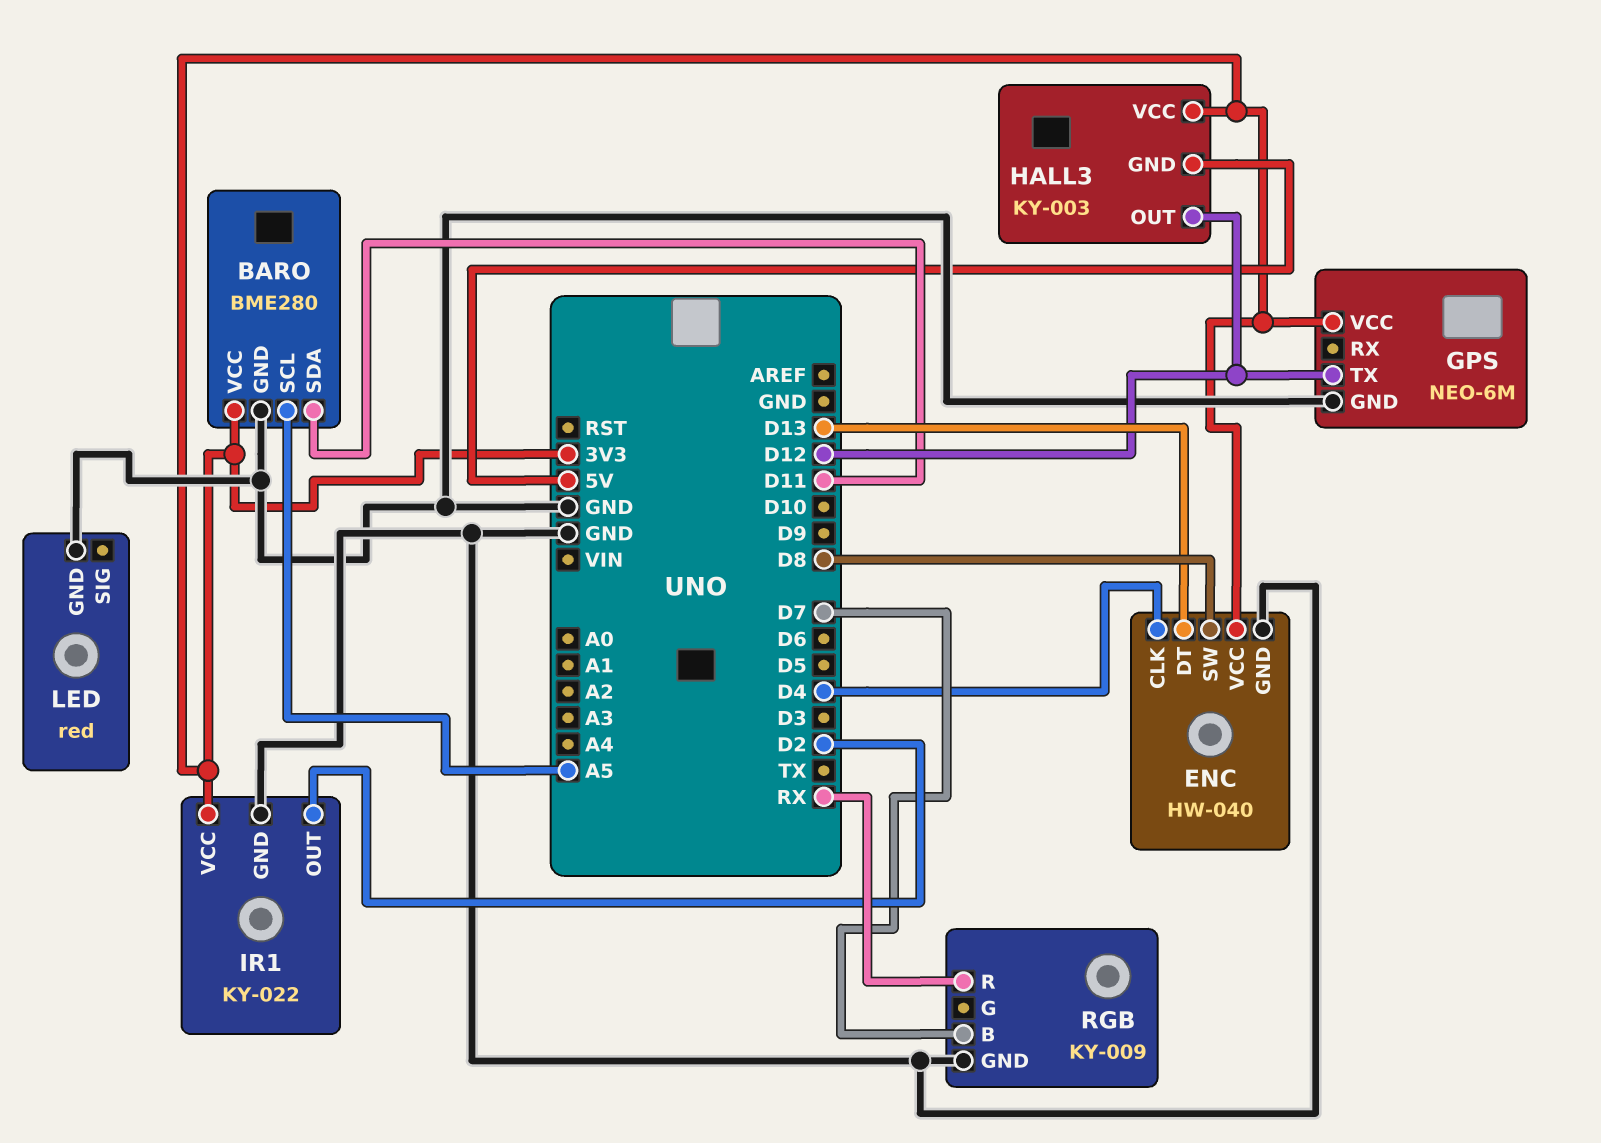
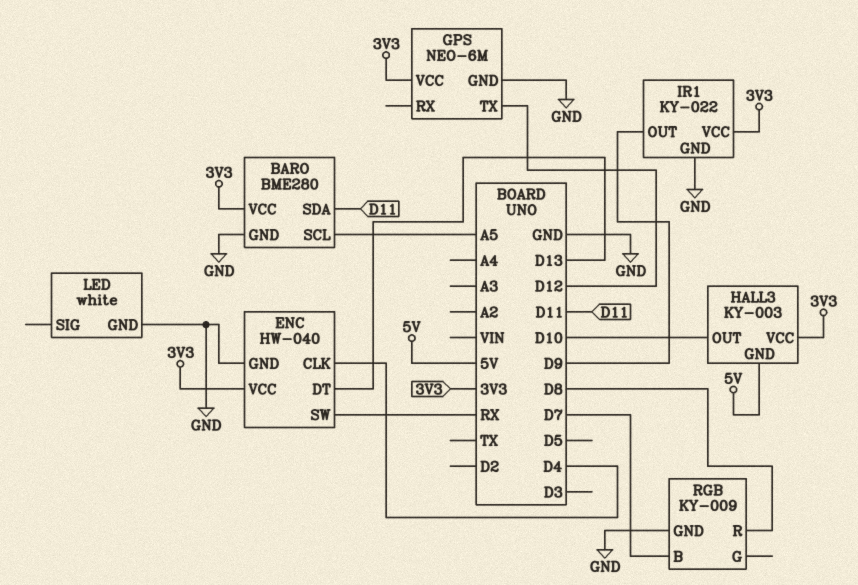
ENC pin SW: D8 -> RX
HALL3 pin OUT: D12 -> D10
IR1 pin OUT: D2 -> D9
LED: red -> white
RGB pin R: RX -> D8

